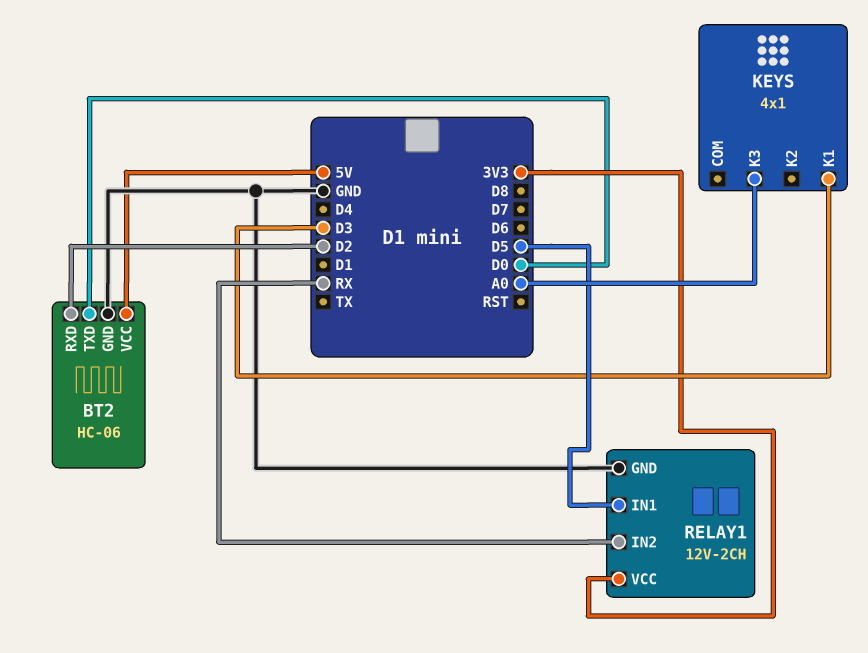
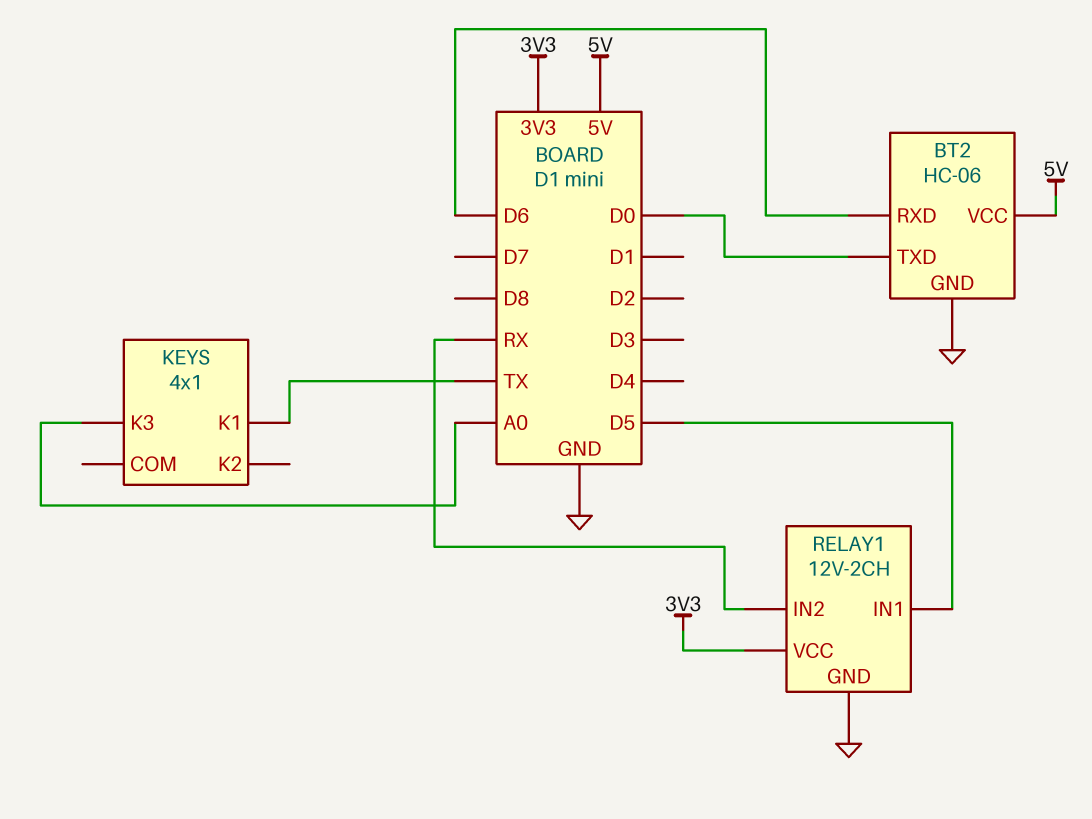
BT2 pin RXD: D2 -> D6
KEYS pin K1: D3 -> TX

